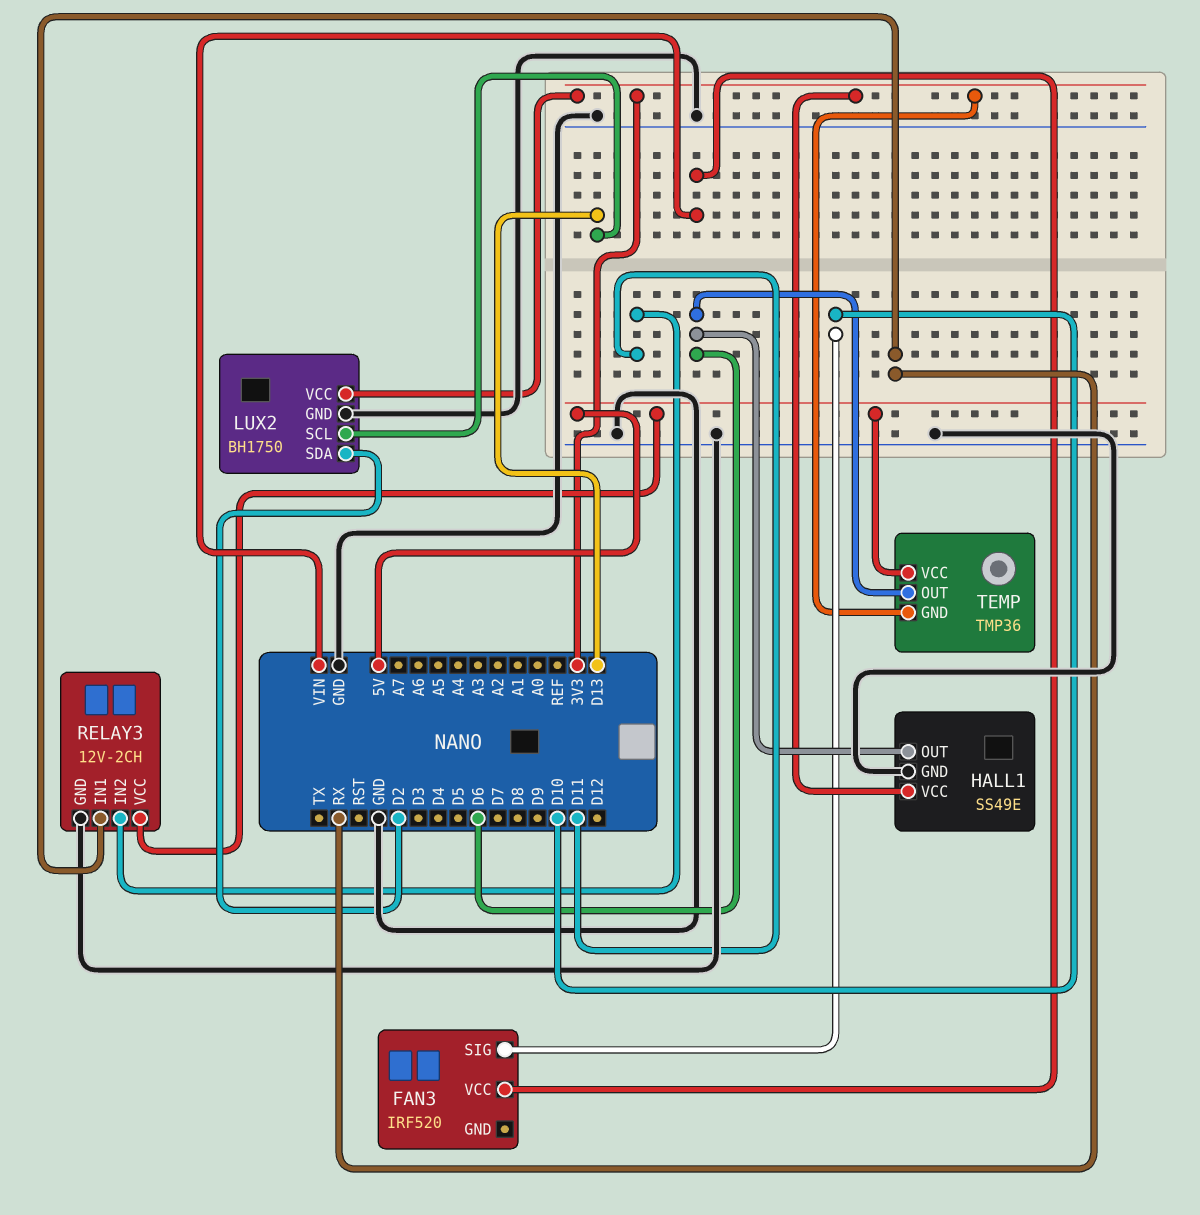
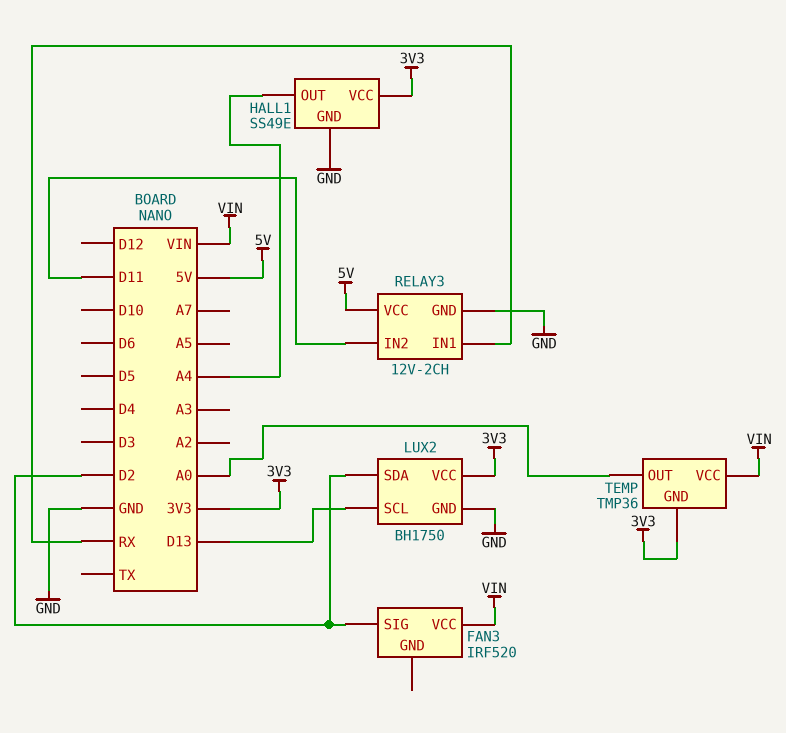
FAN3 pin SIG: D10 -> D2
HALL1 pin OUT: D6 -> A4
TEMP pin OUT: D6 -> A0
TEMP pin VCC: 5V -> VIN

